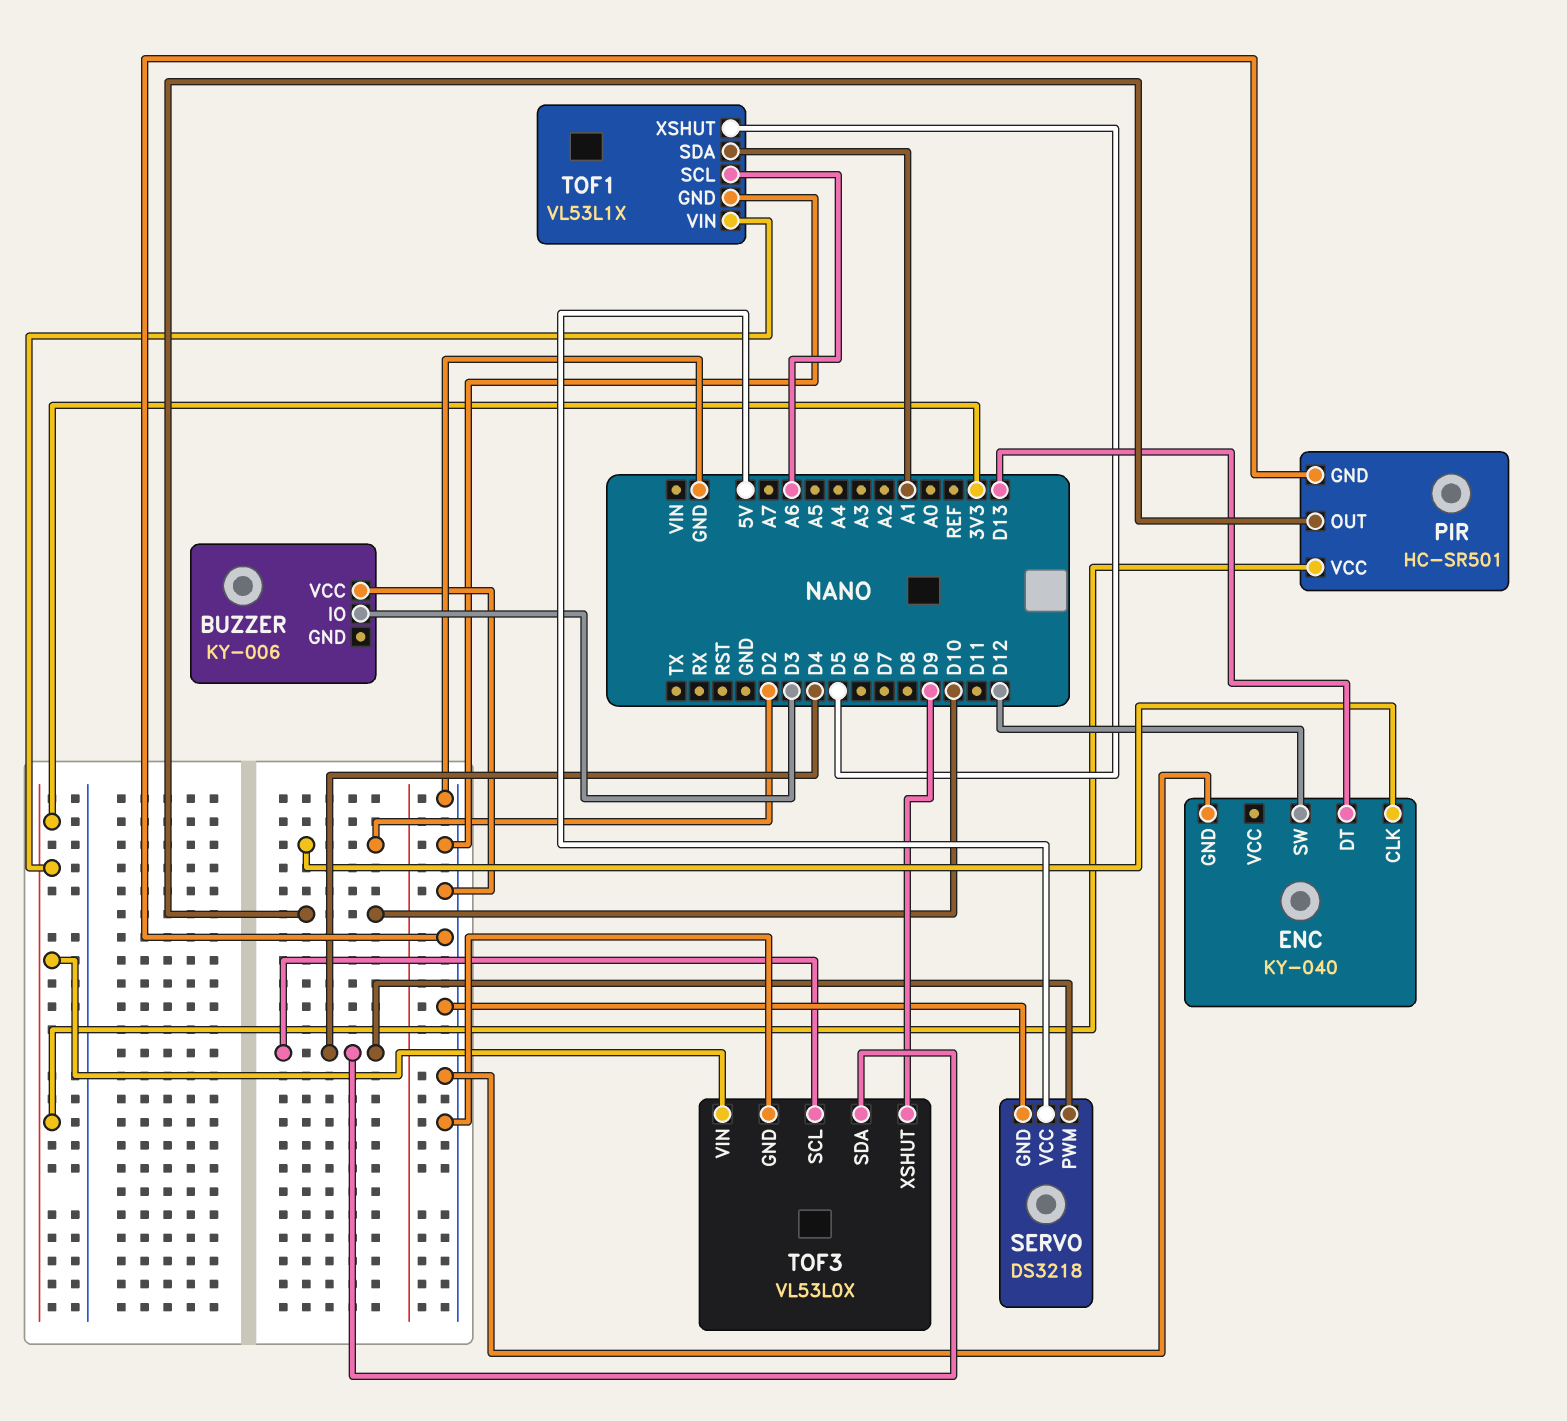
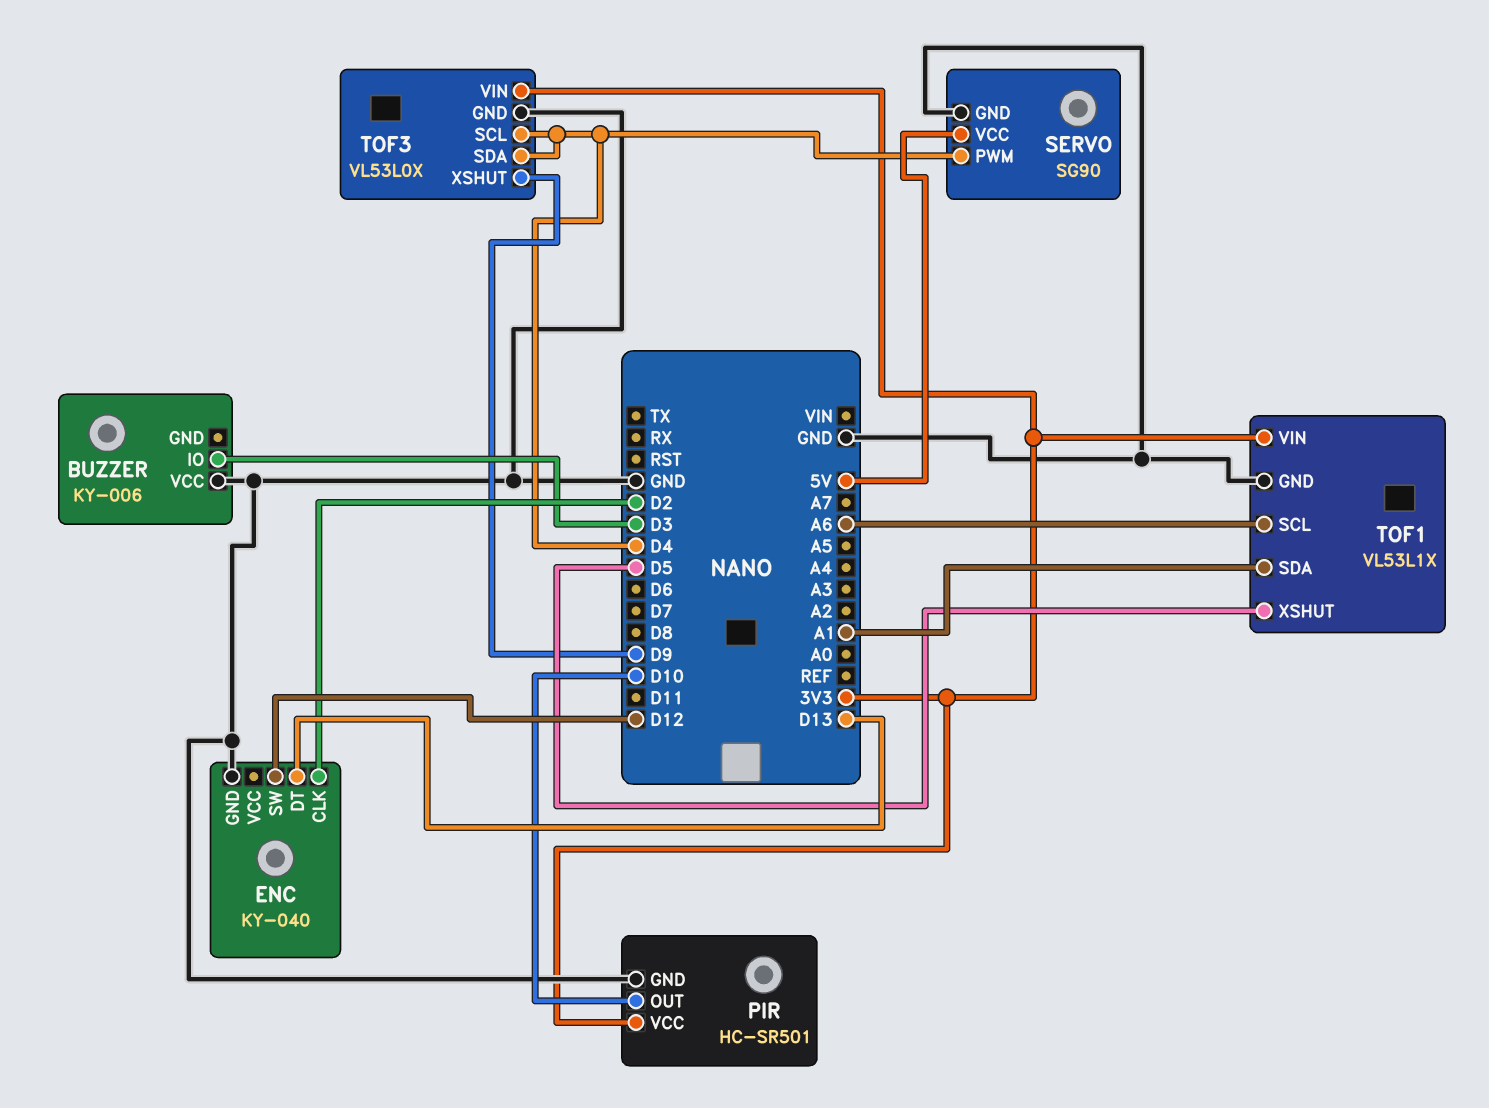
SERVO: DS3218 -> SG90

